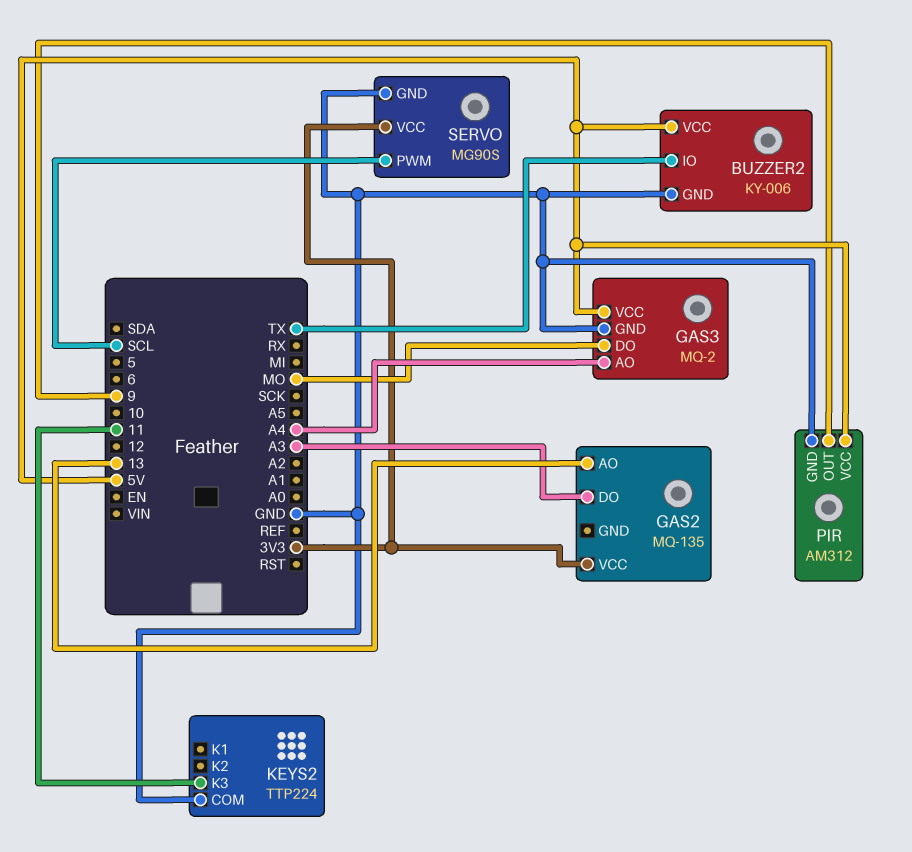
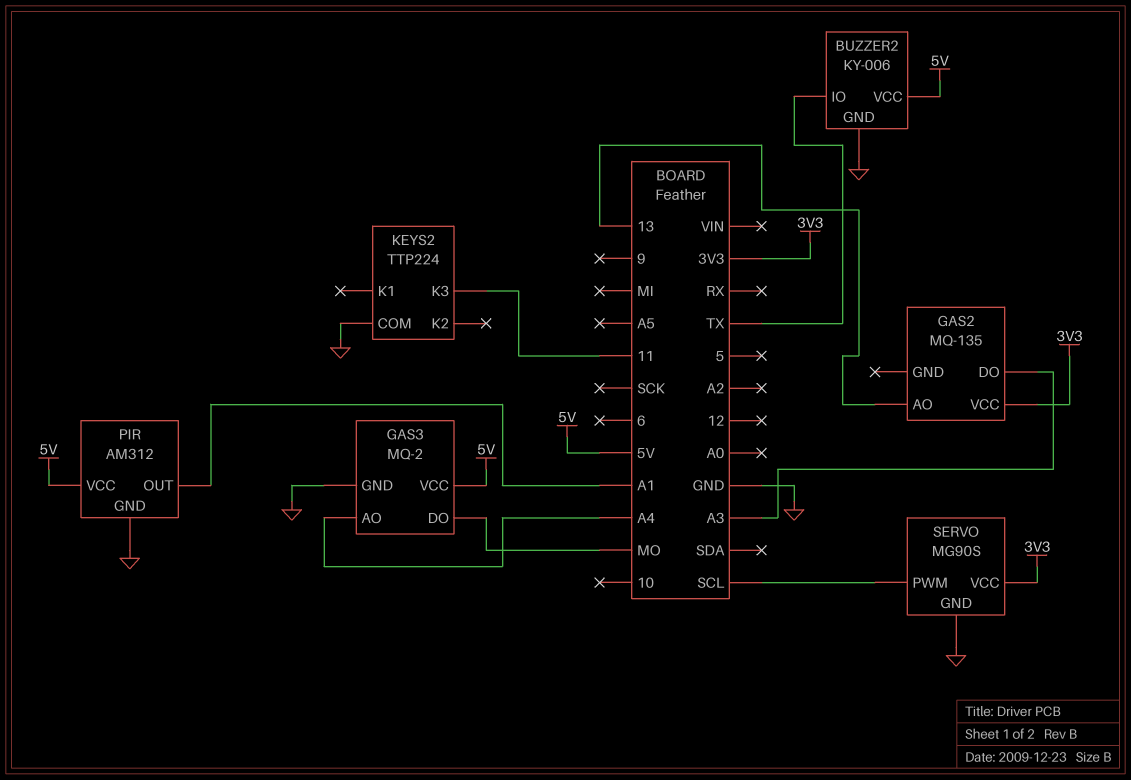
PIR pin OUT: 9 -> A1

